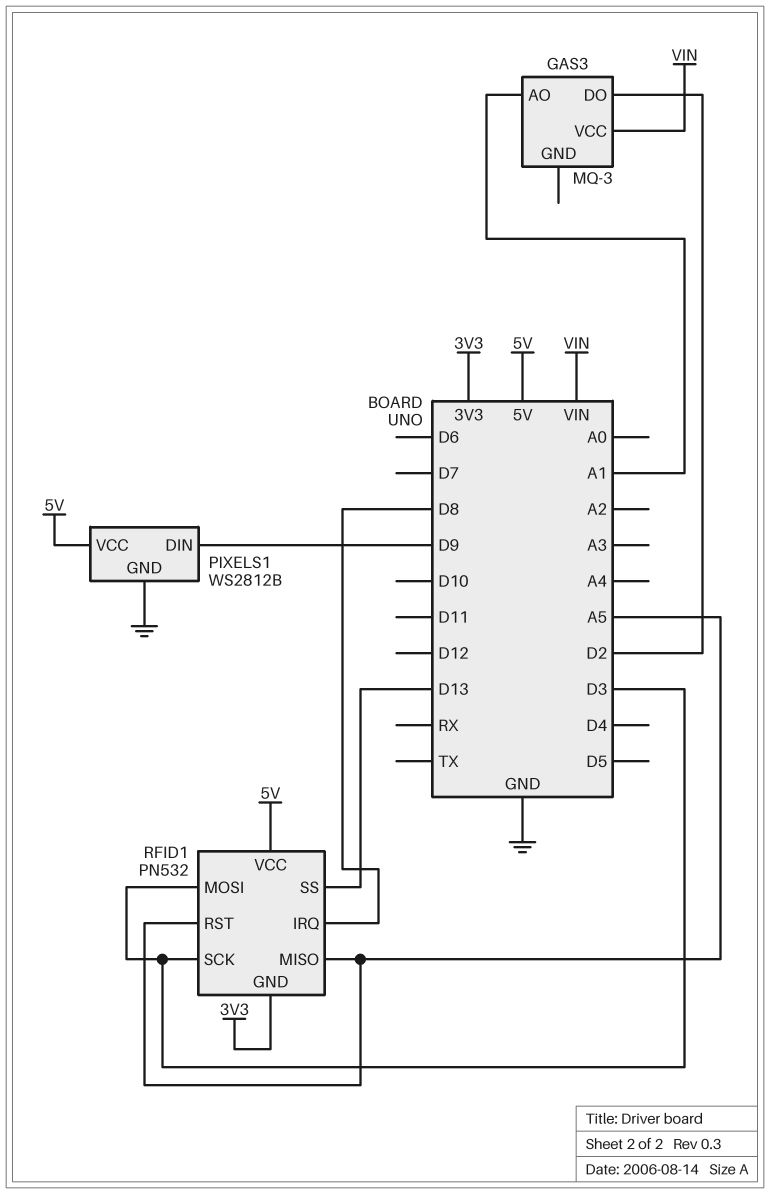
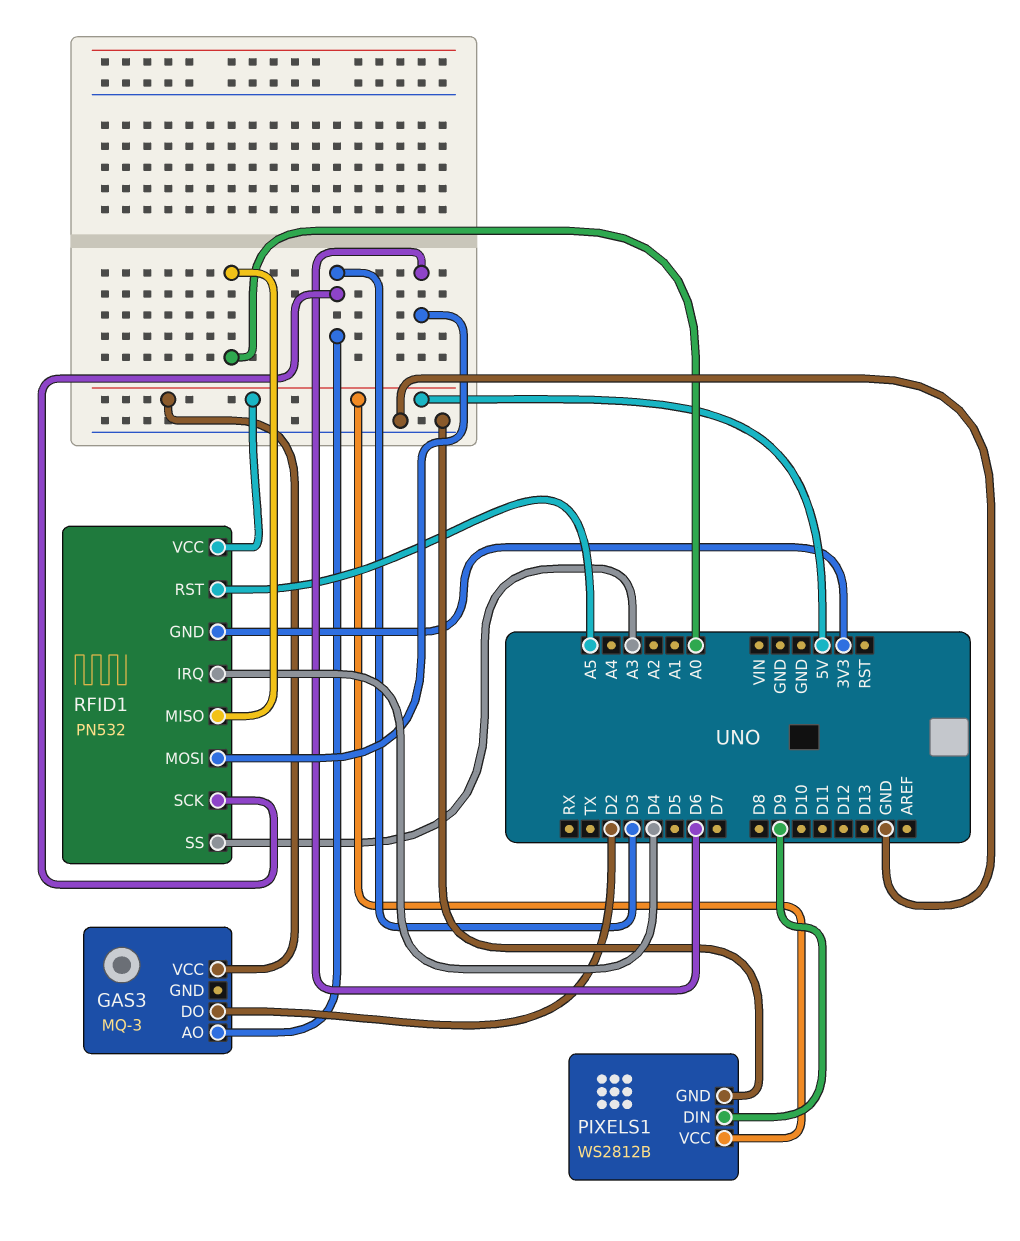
GAS3 pin AO: A1 -> D3
GAS3 pin VCC: VIN -> 5V
RFID1 pin IRQ: D8 -> D4
RFID1 pin MISO: A5 -> A0
RFID1 pin MOSI: D3 -> D6
RFID1 pin SS: D13 -> A3

